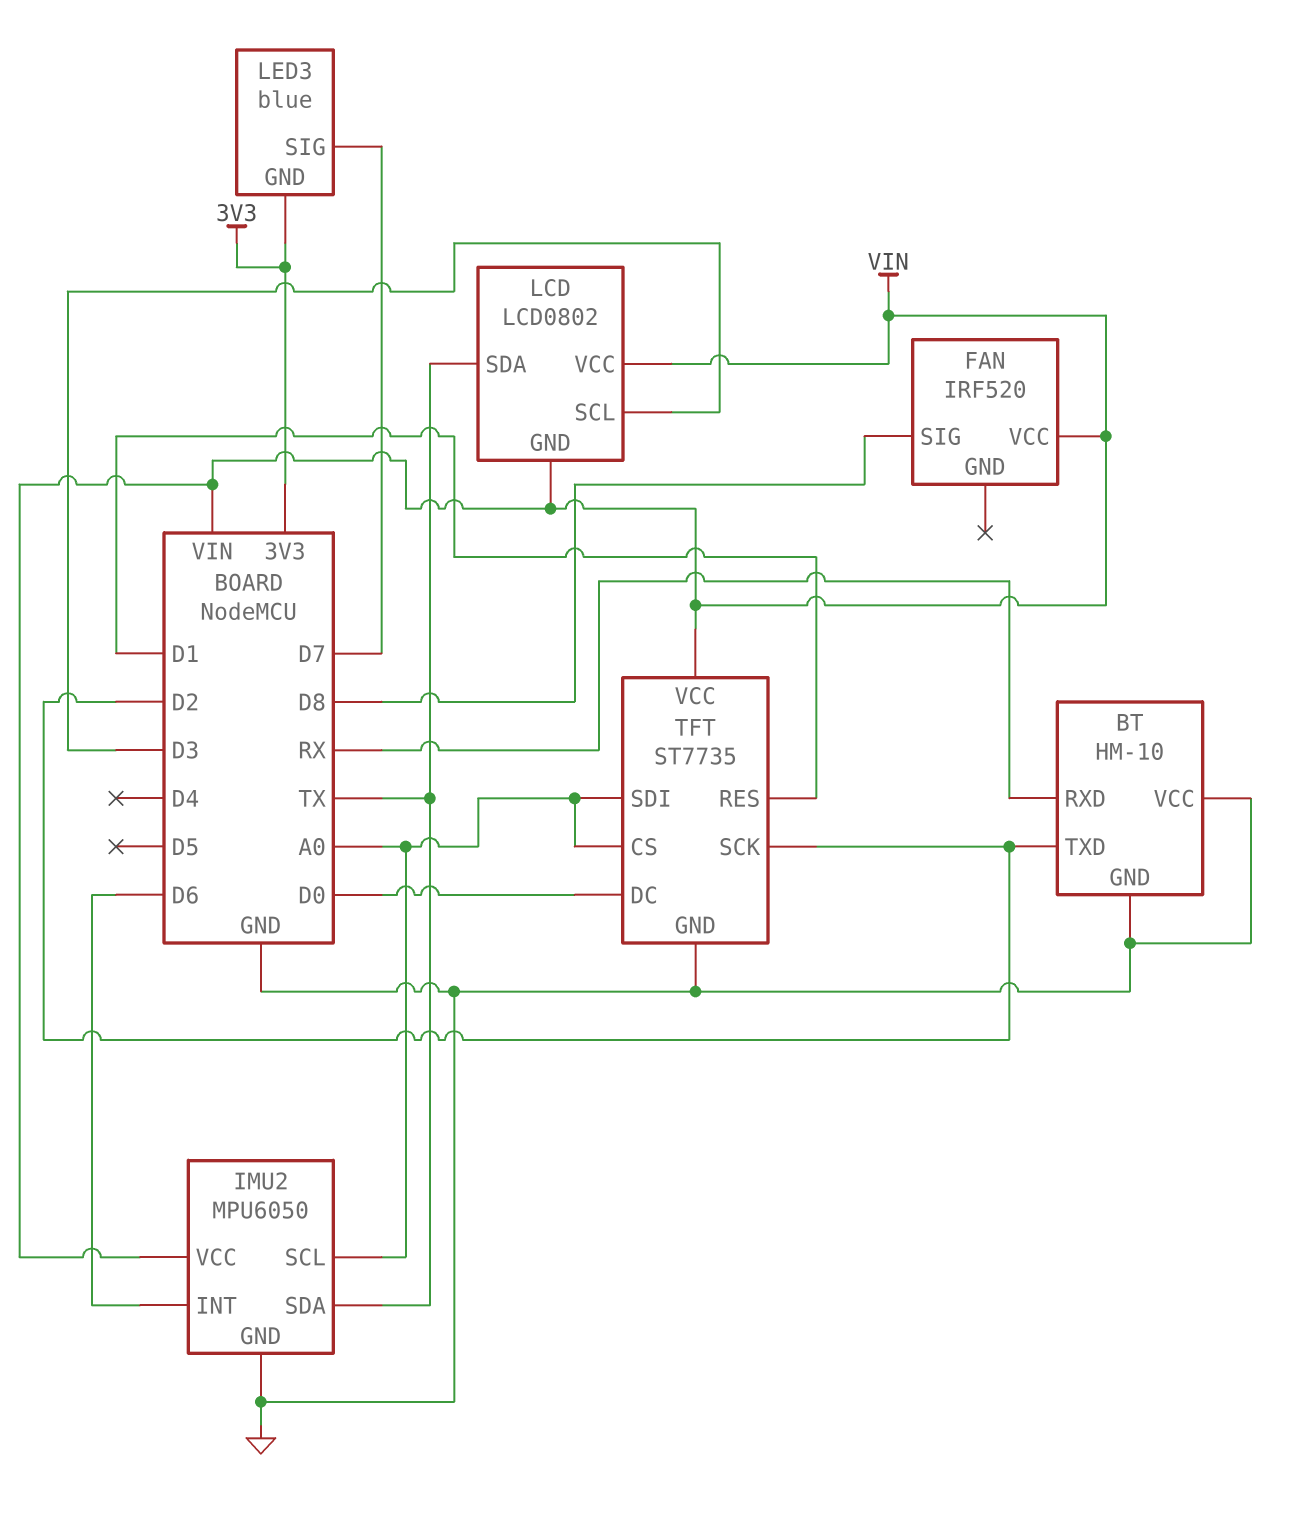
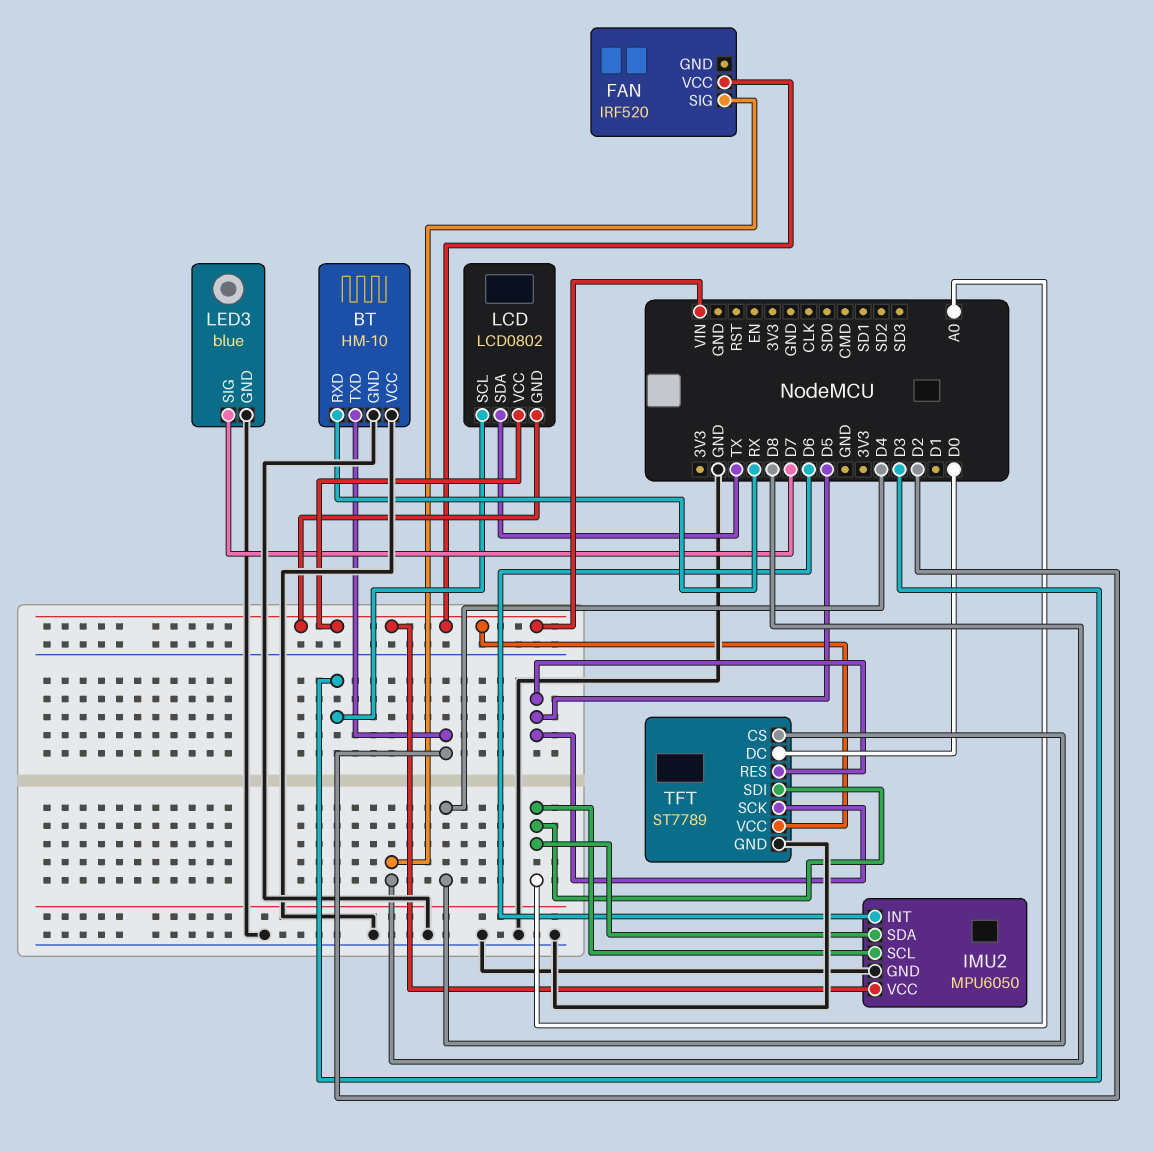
IMU2 pin SDA: TX -> A0
LED3 pin GND: 3V3 -> GND
TFT: ST7735 -> ST7789
TFT pin CS: A0 -> D4
TFT pin RES: D1 -> D5
TFT pin SCK: D2 -> D5

